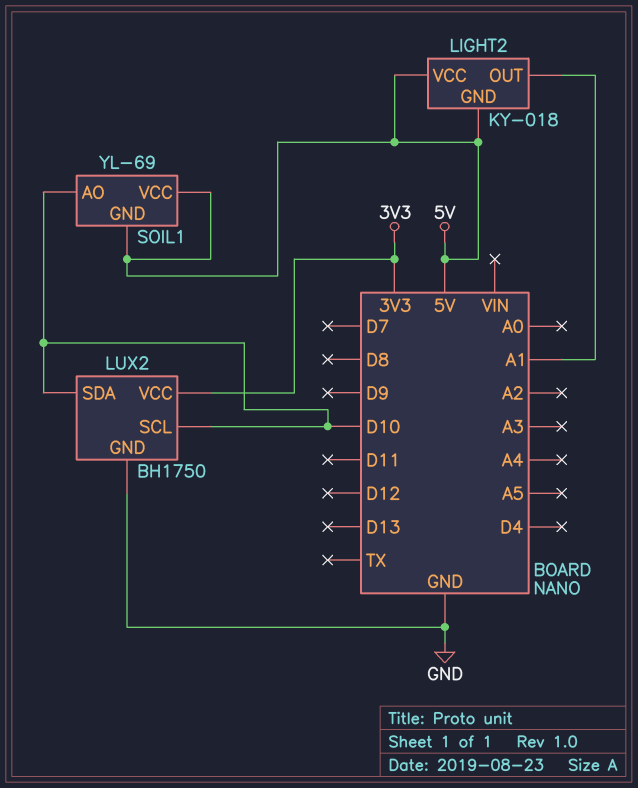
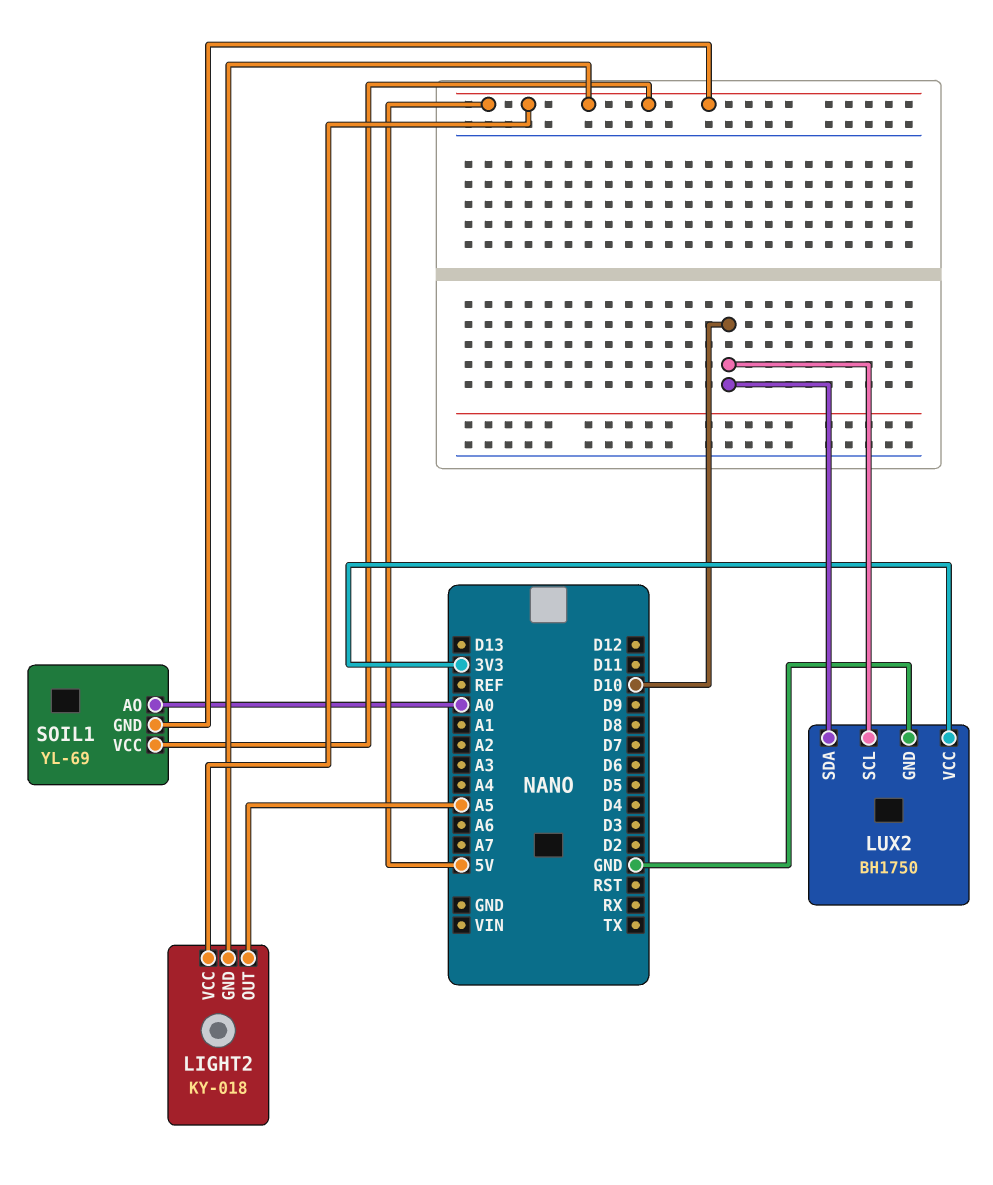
LIGHT2 pin OUT: A1 -> A5
SOIL1 pin AO: D10 -> A0

